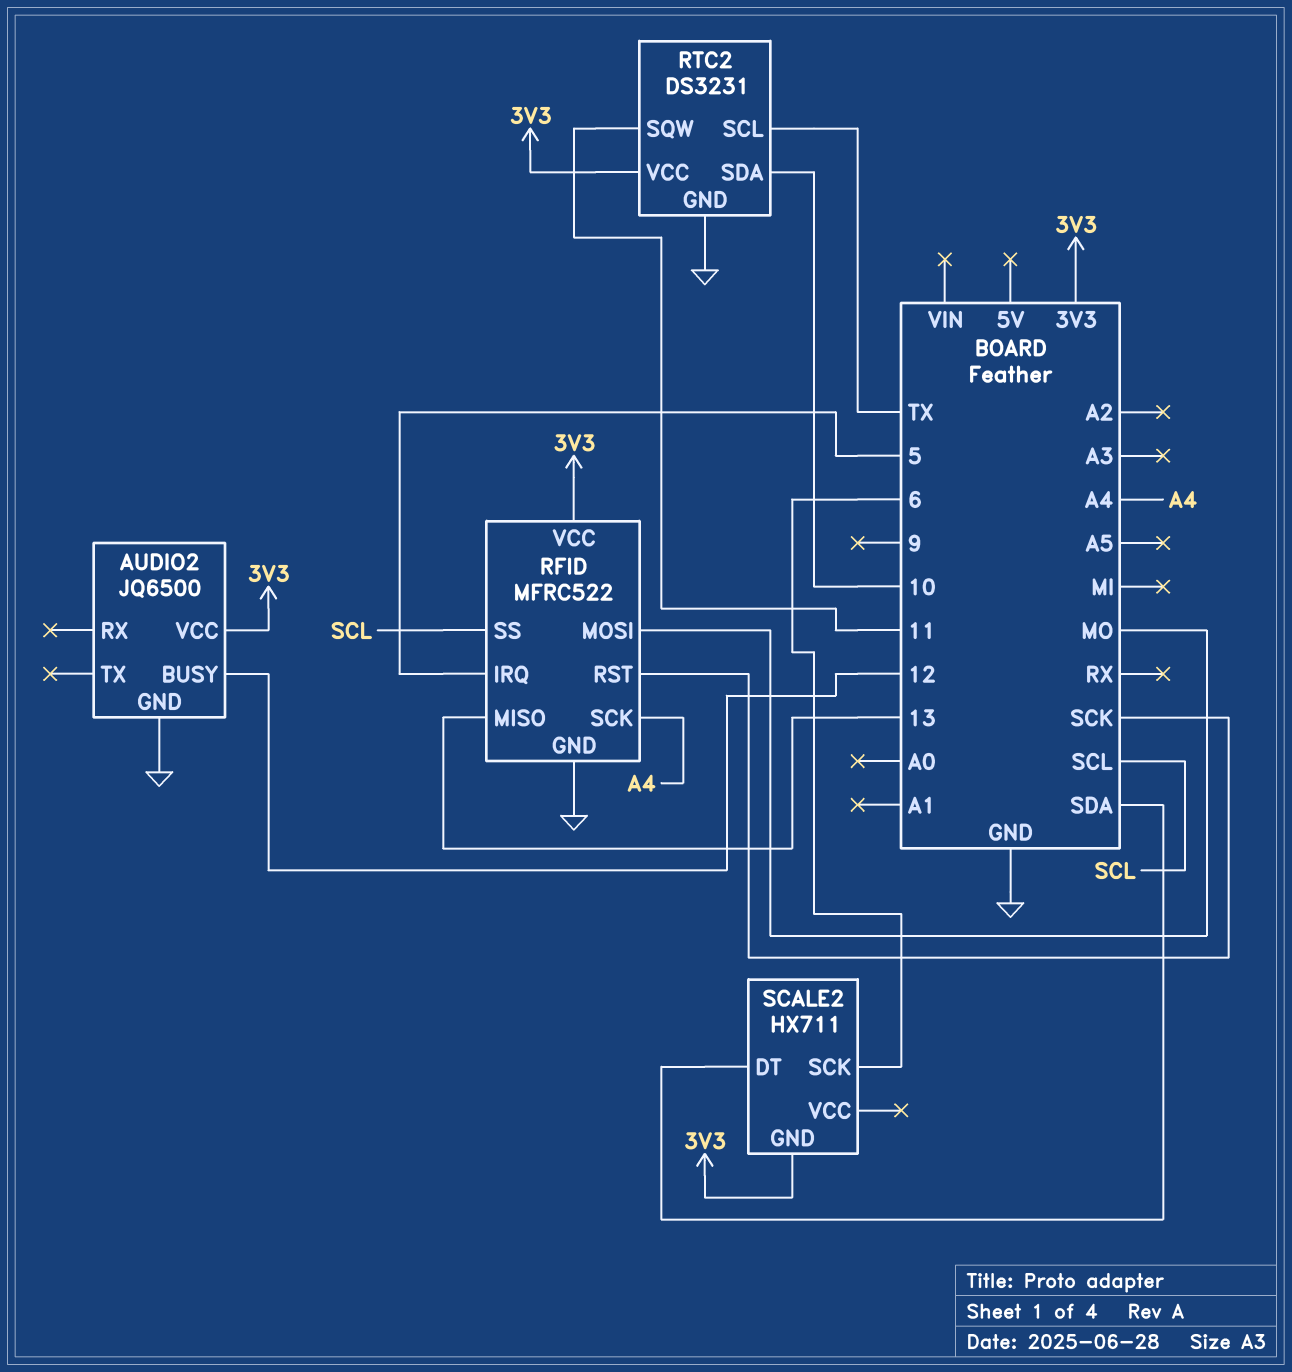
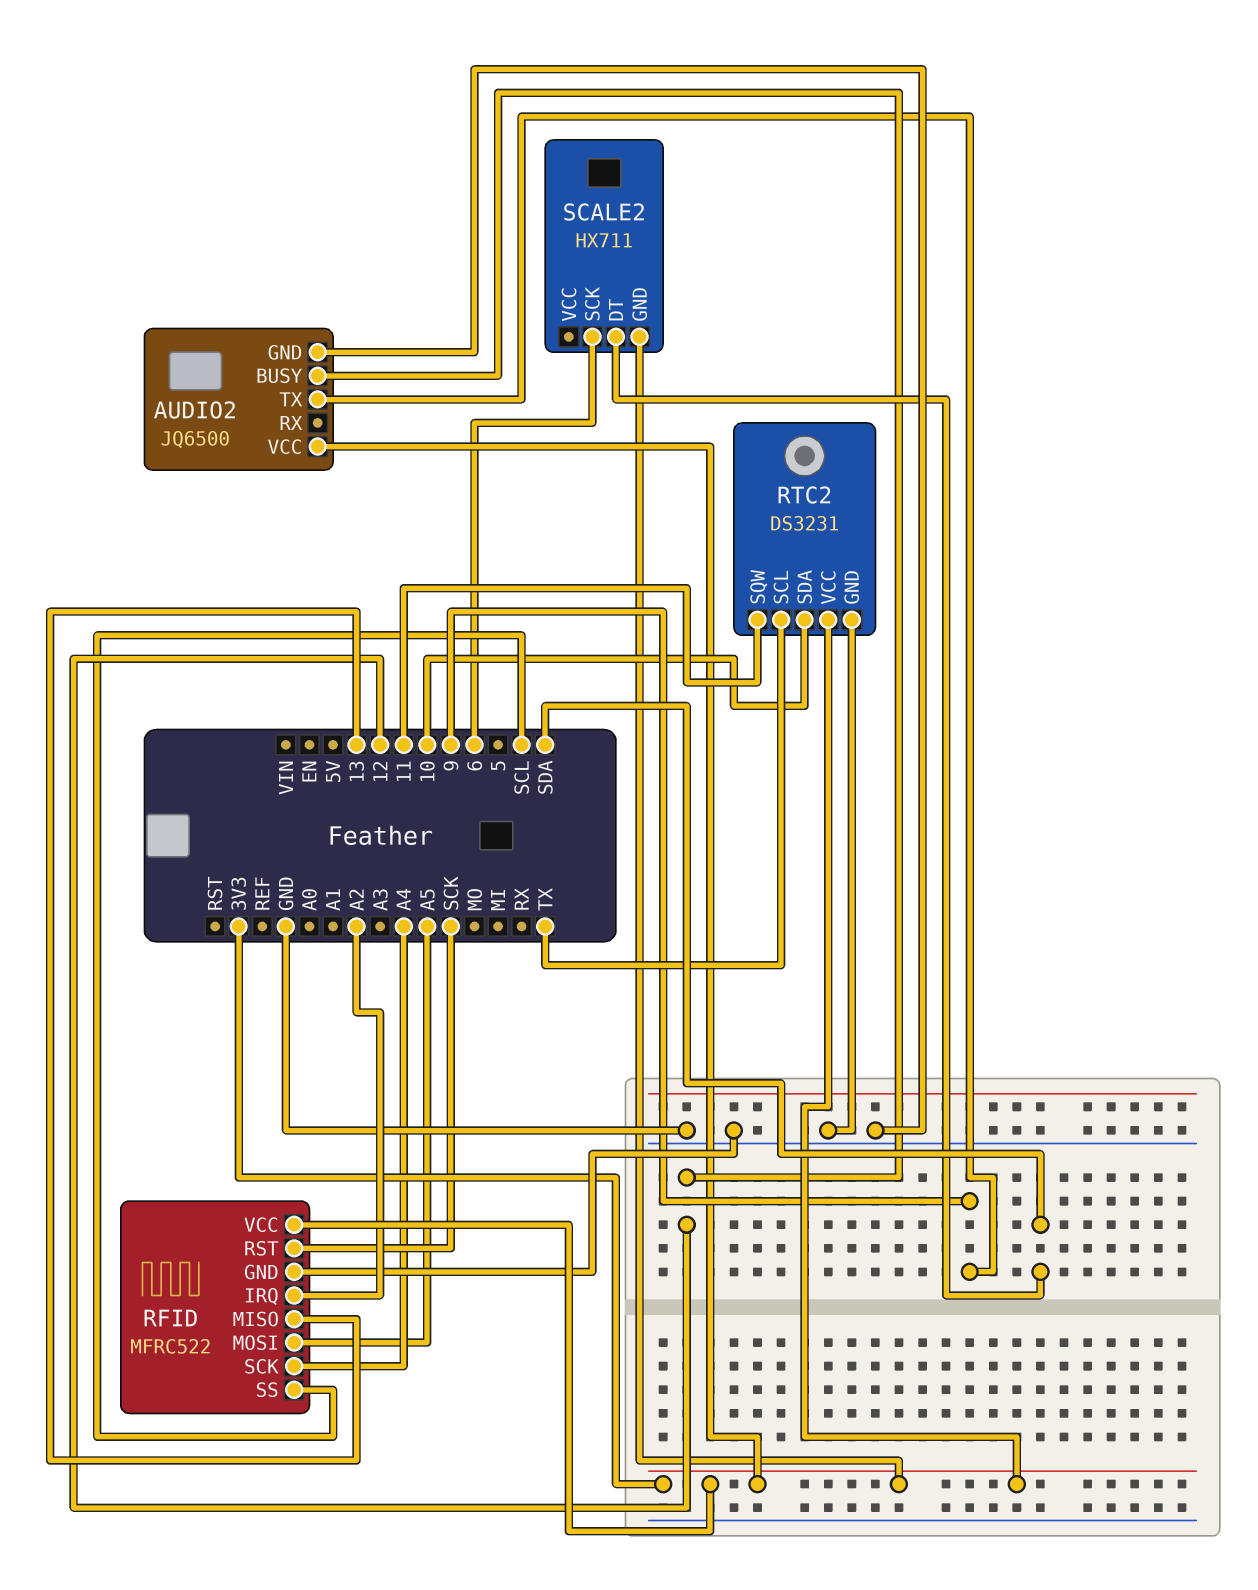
AUDIO2 pin TX: none -> 9
RFID pin IRQ: 5 -> A2
RFID pin MOSI: MO -> A5

